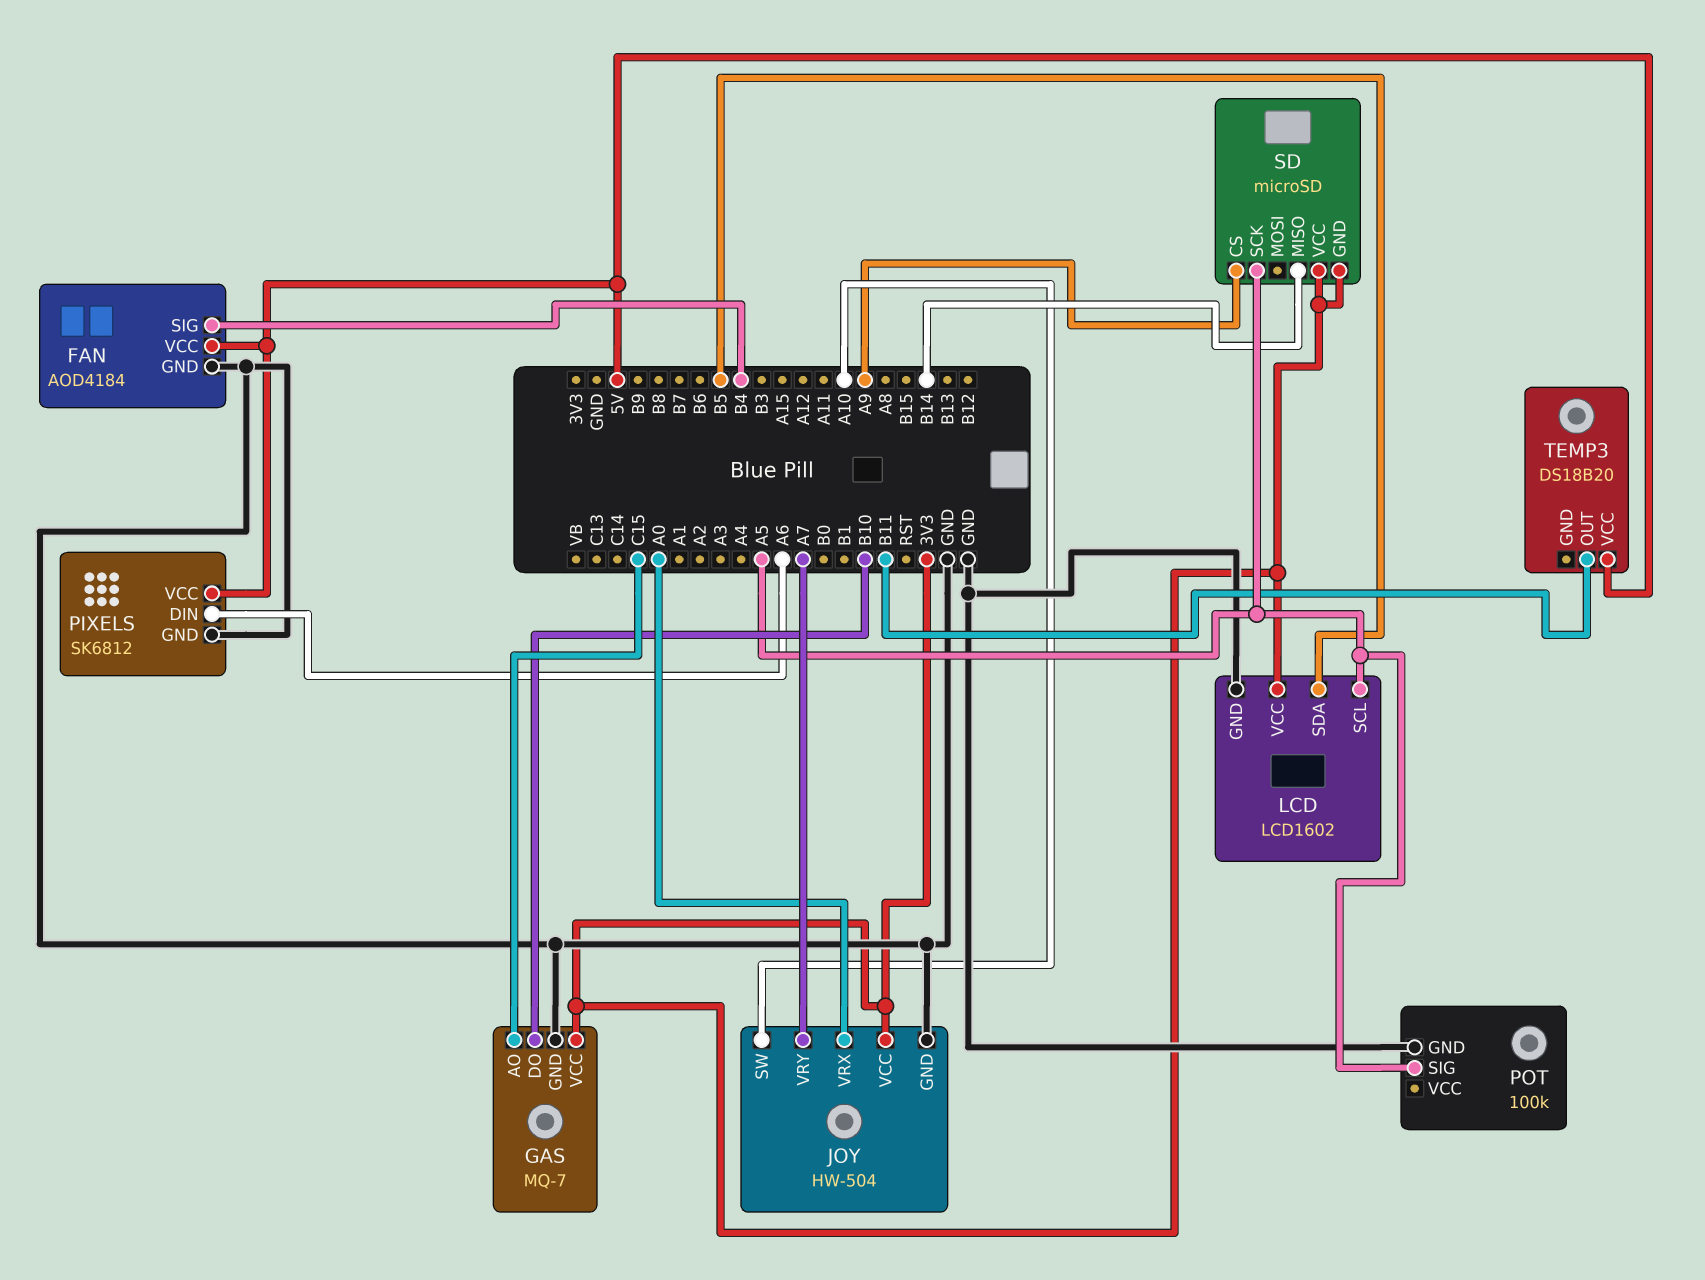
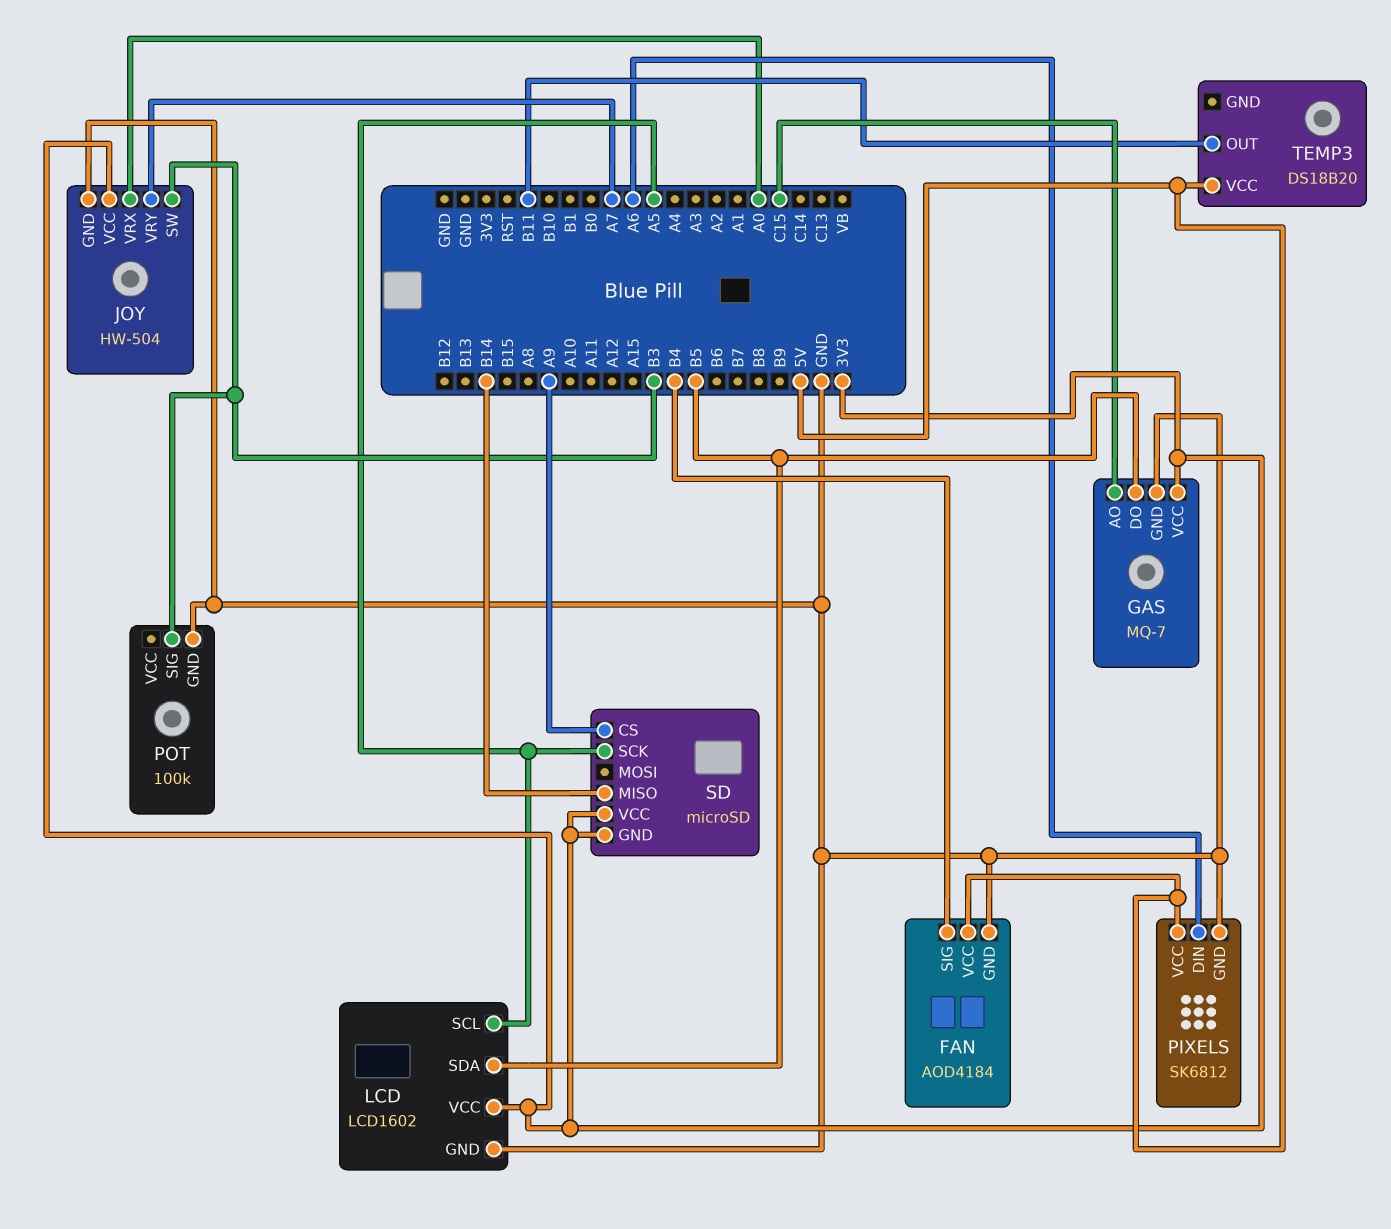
GAS pin DO: B10 -> B5
JOY pin SW: A10 -> B3
POT pin SIG: A5 -> B3

